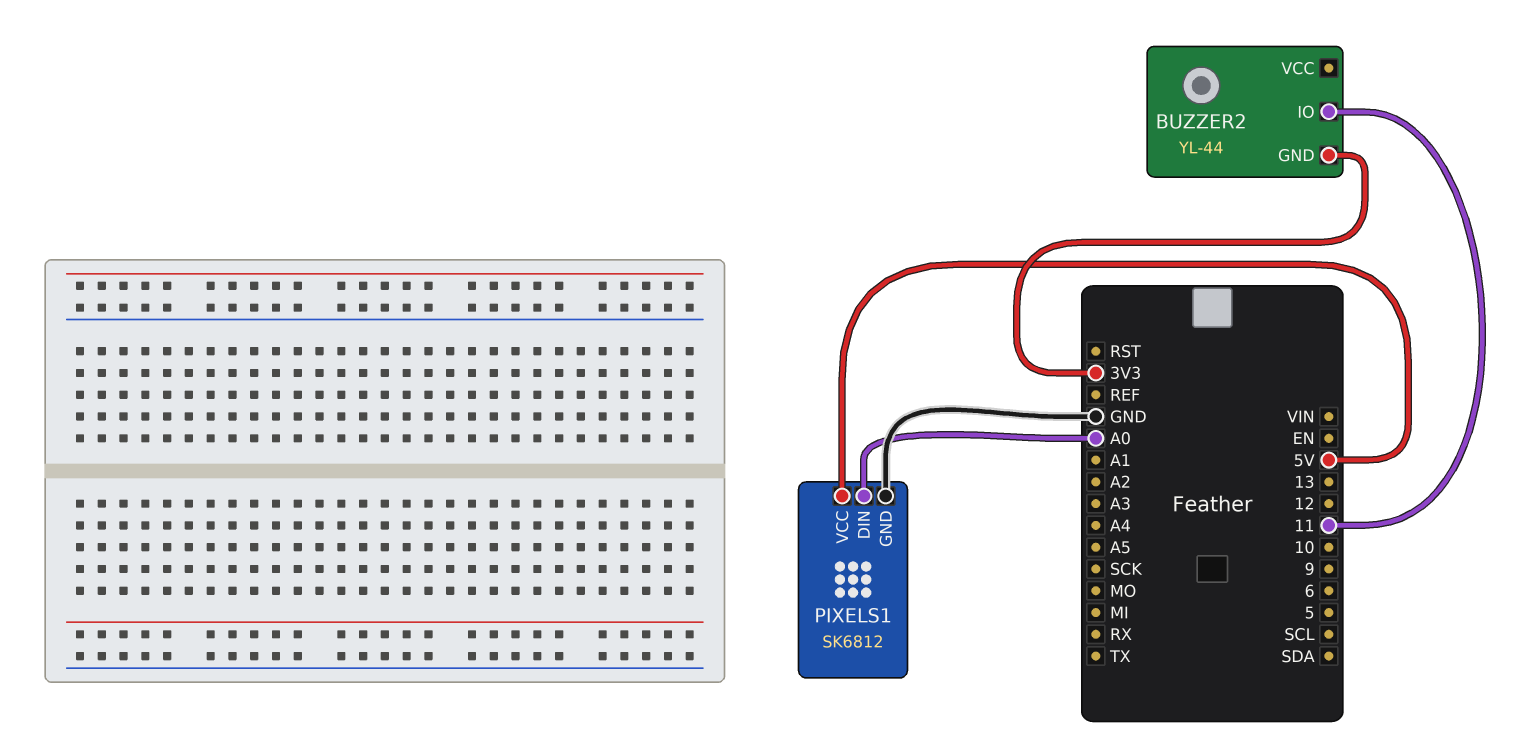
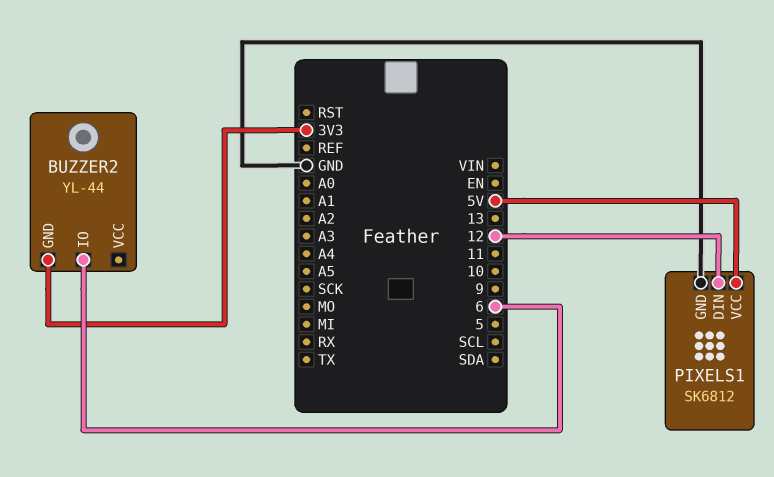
BUZZER2 pin IO: 11 -> 6
PIXELS1 pin DIN: A0 -> 12

